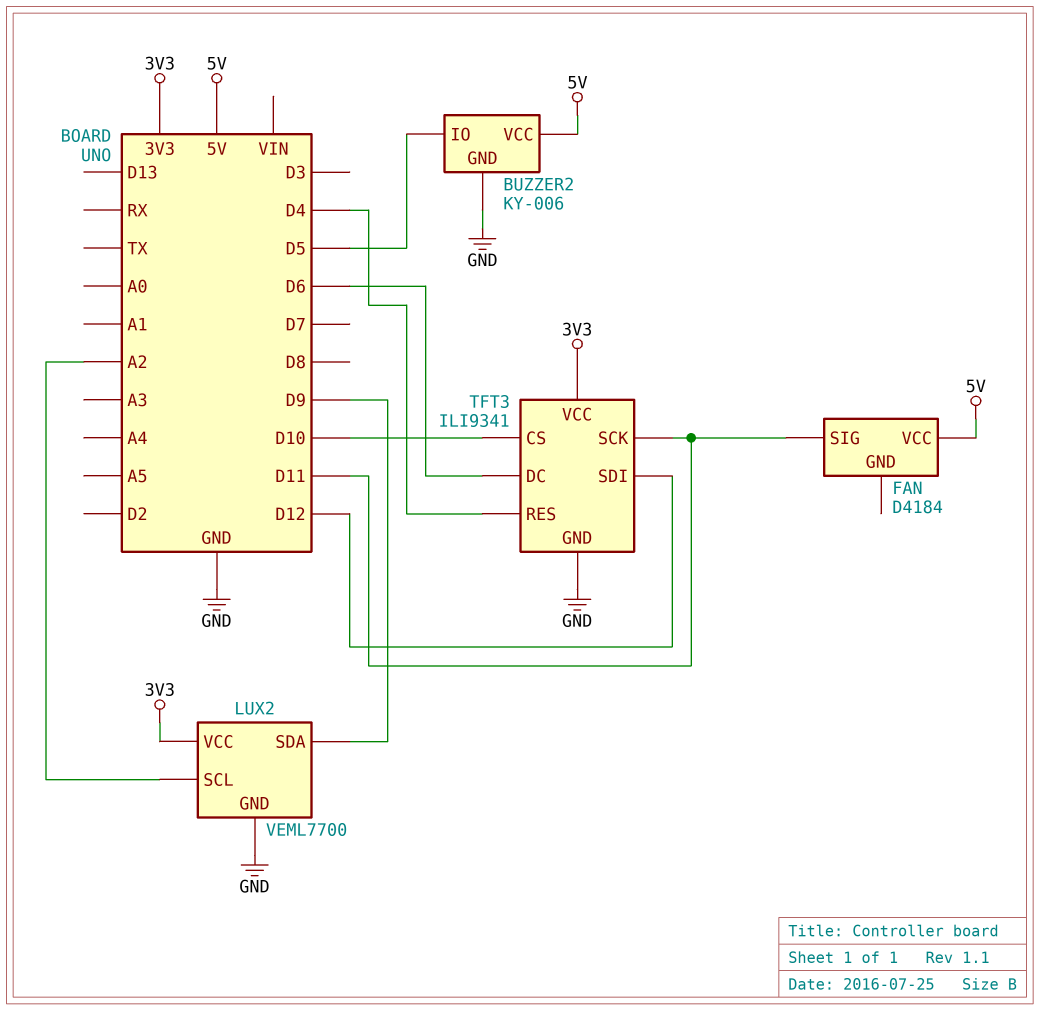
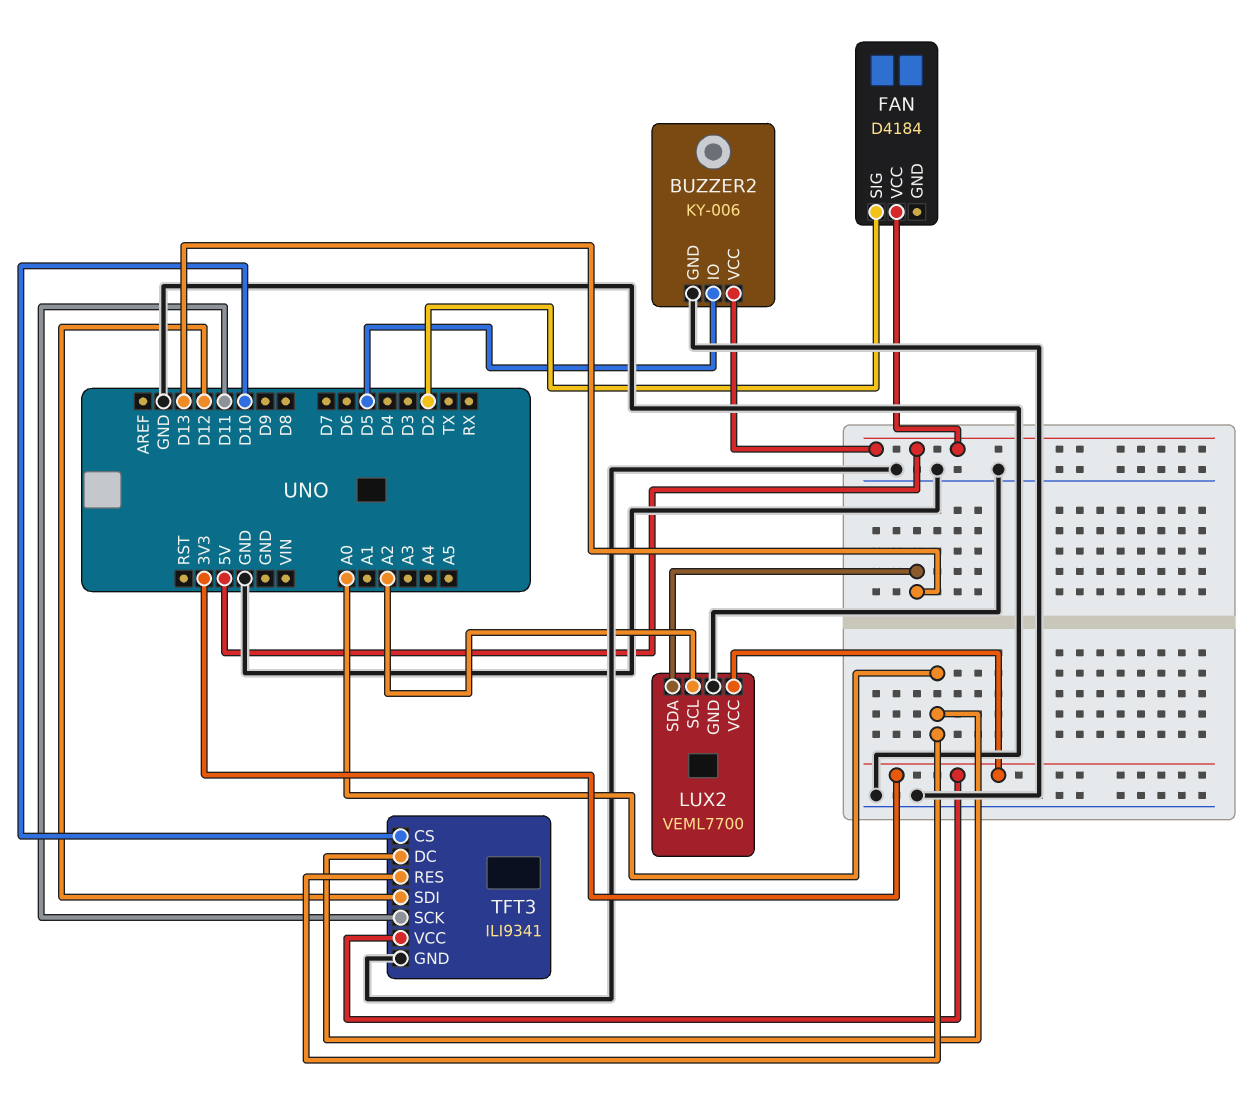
FAN pin SIG: D11 -> D2
LUX2 pin SDA: D9 -> D13
TFT3 pin DC: D6 -> A0
TFT3 pin RES: D4 -> A0

